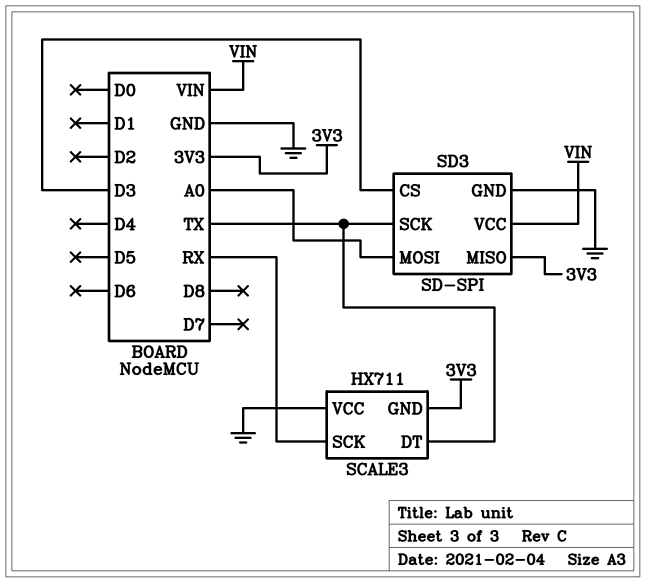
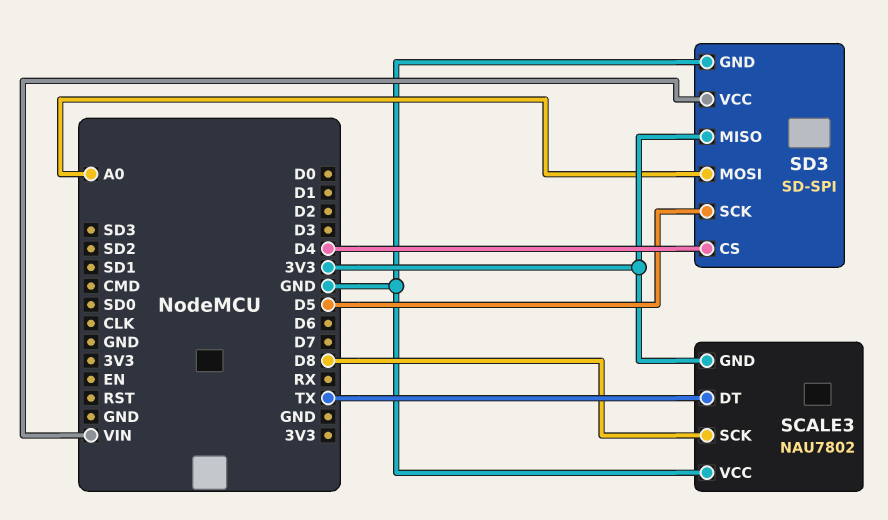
SCALE3: HX711 -> NAU7802
SCALE3 pin SCK: RX -> D8
SD3 pin CS: D3 -> D4
SD3 pin SCK: TX -> D5

